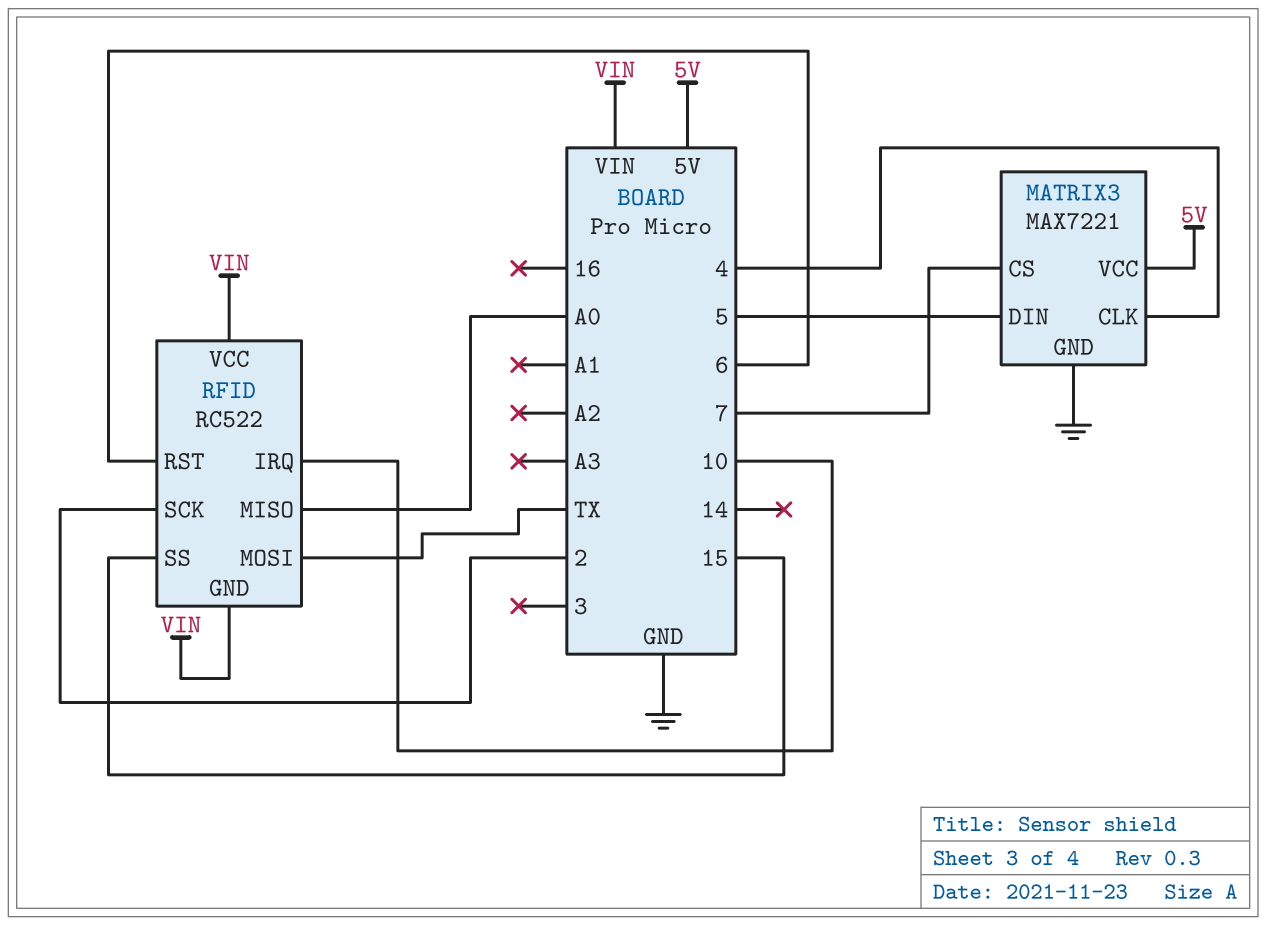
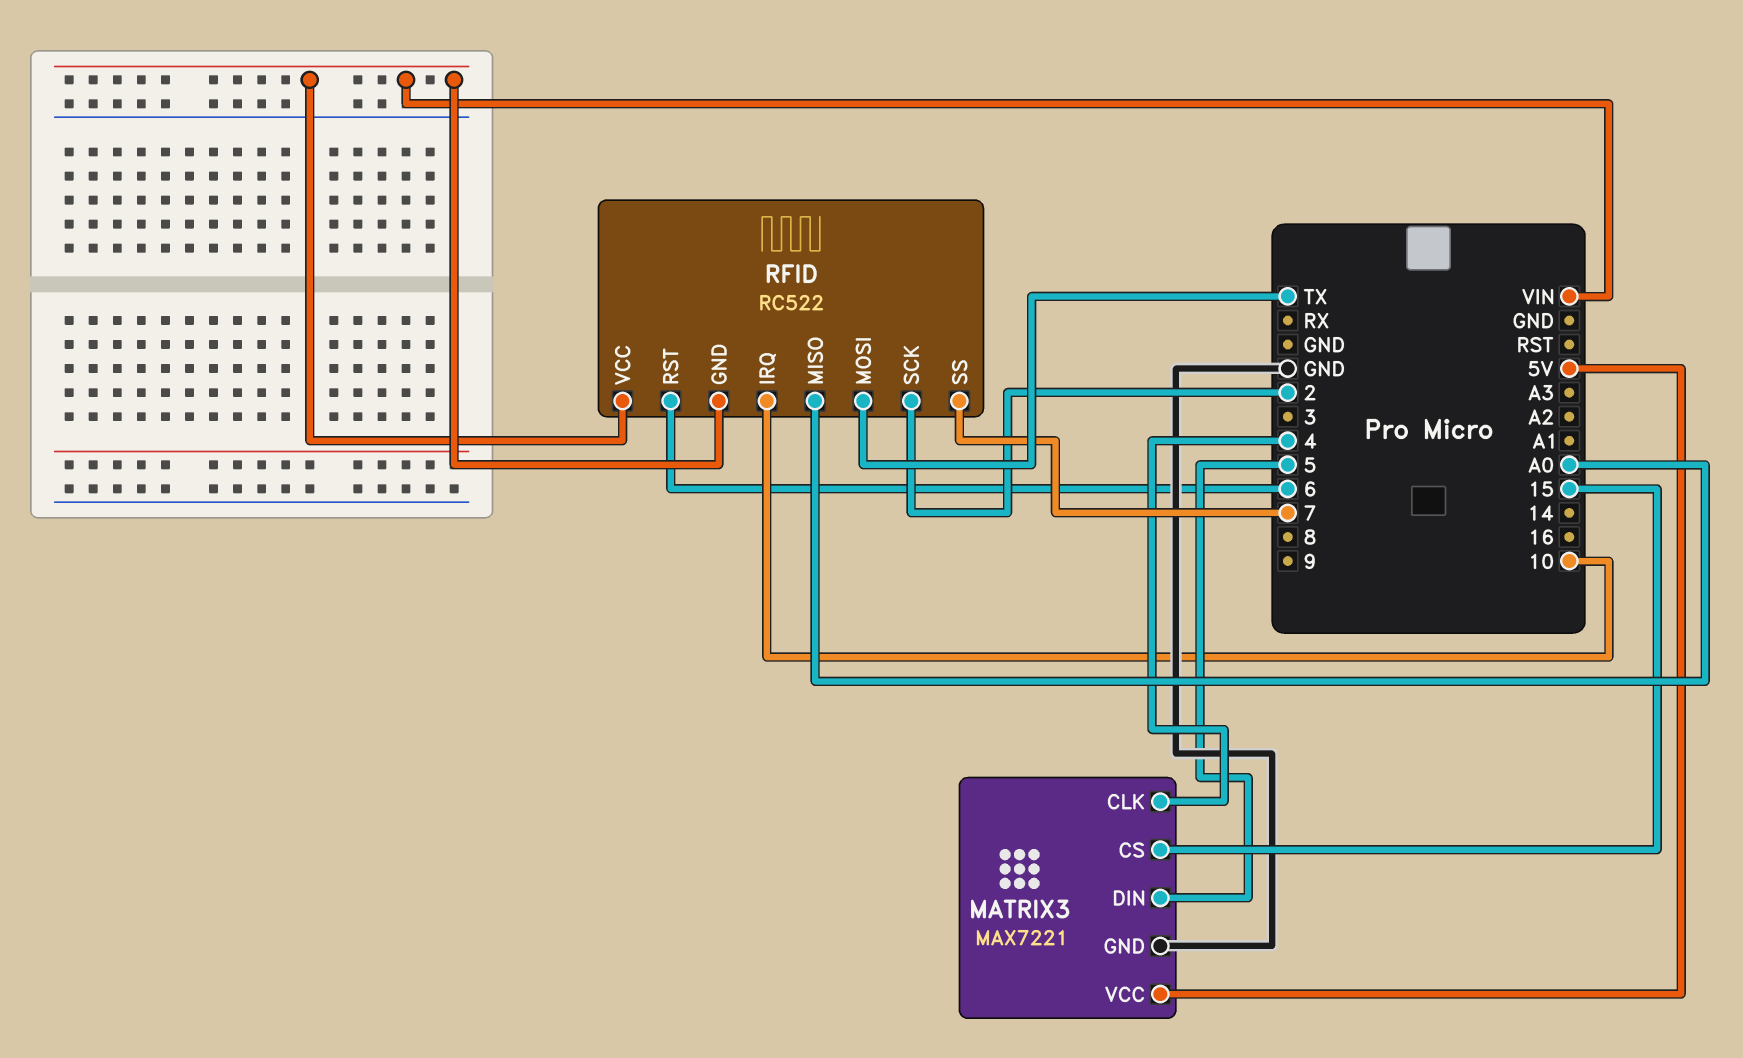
MATRIX3 pin CS: 7 -> 15
RFID pin SS: 15 -> 7

